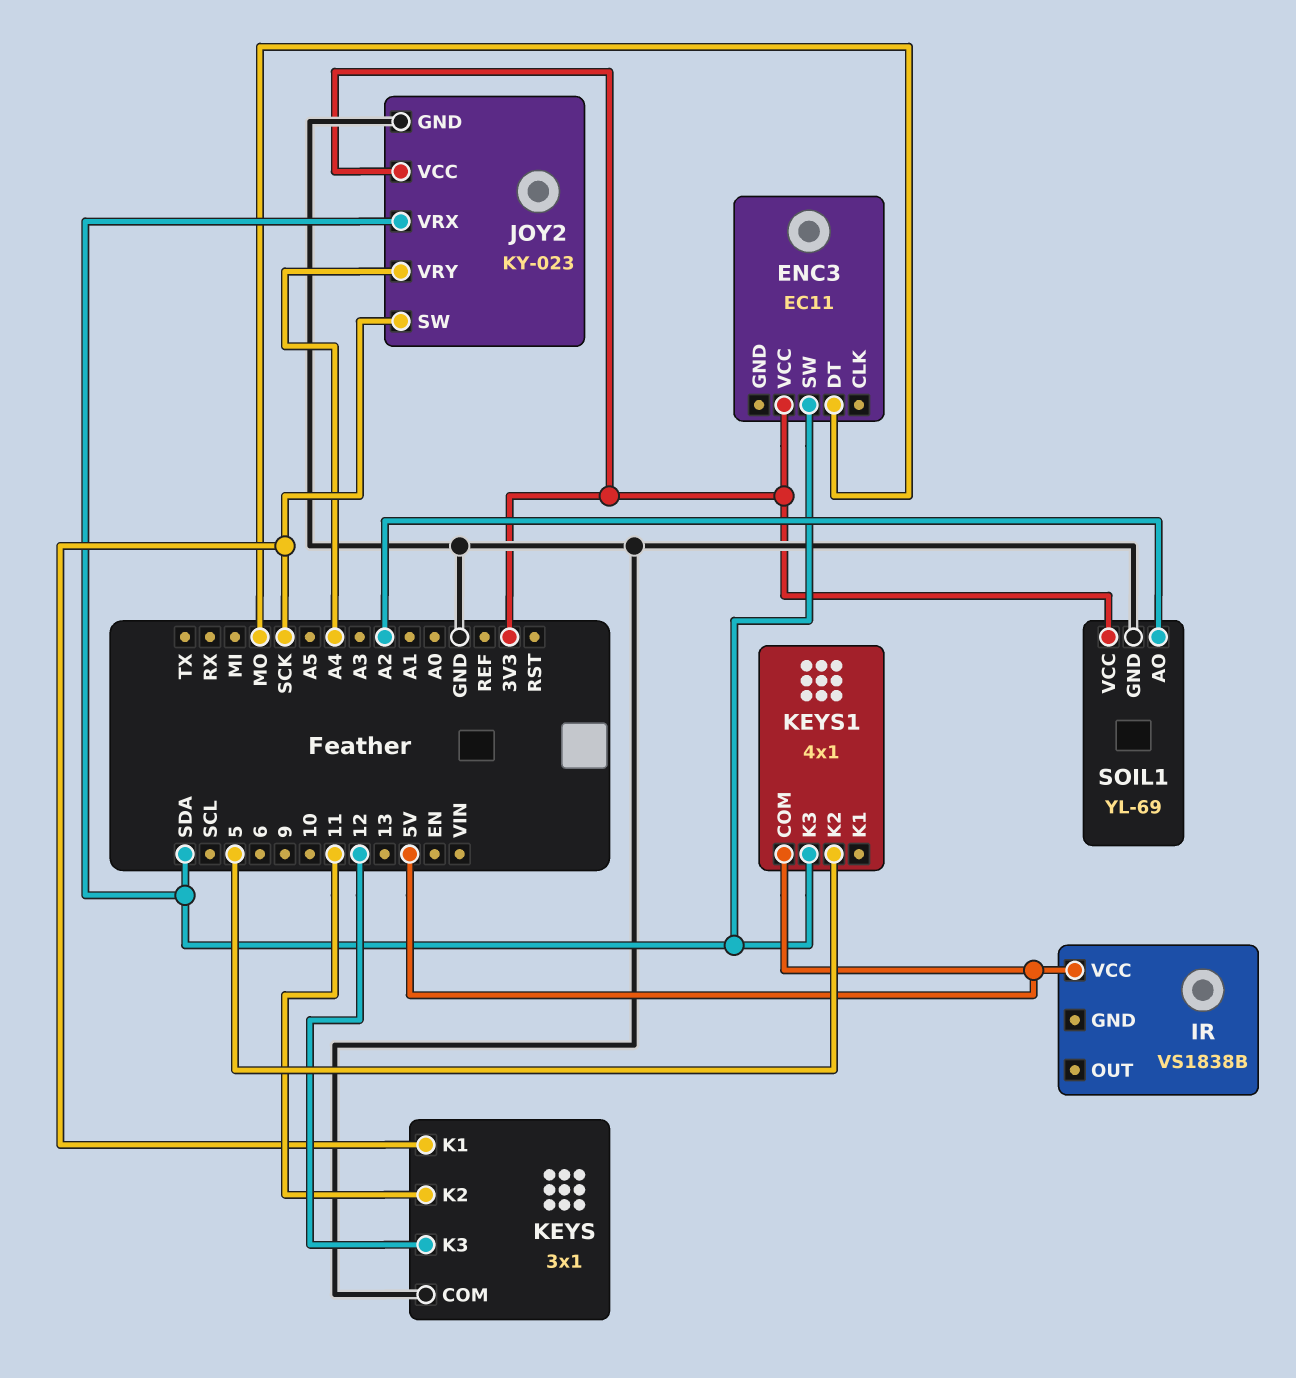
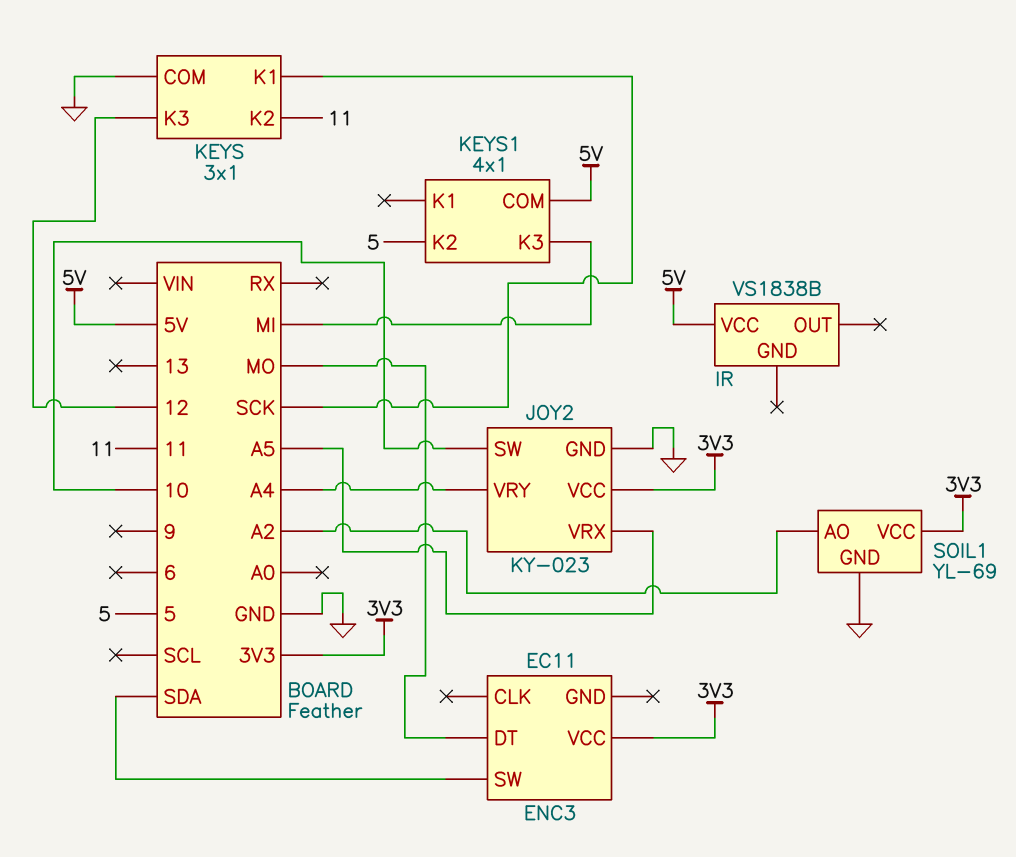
JOY2 pin SW: SCK -> 10
JOY2 pin VRX: SDA -> A5
KEYS1 pin K3: SDA -> MI

